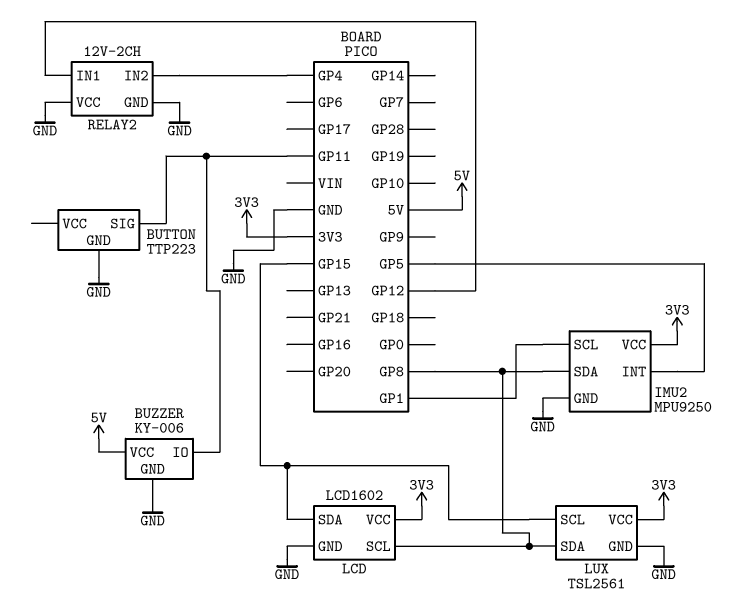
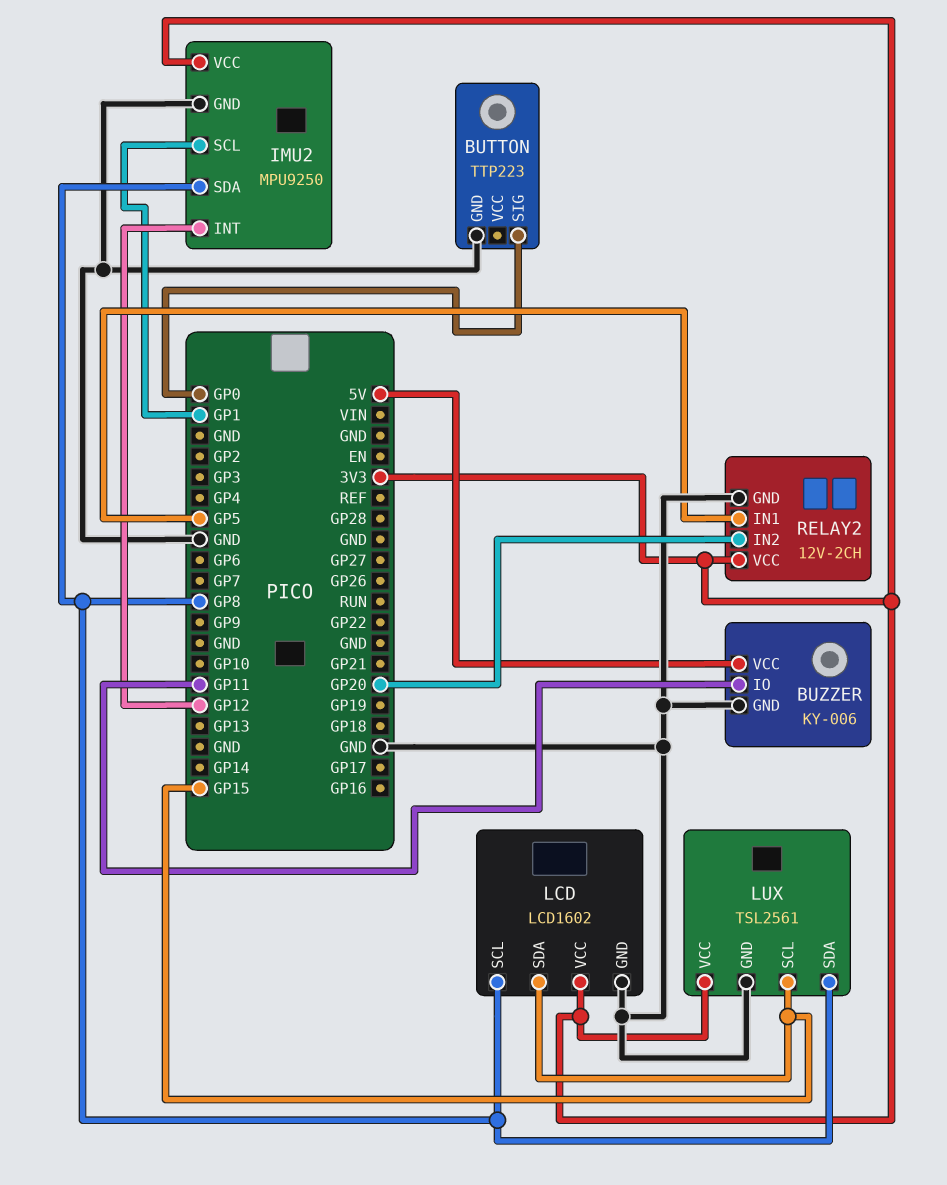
BUTTON pin SIG: GP11 -> GP0
IMU2 pin INT: GP5 -> GP12
RELAY2 pin IN1: GP12 -> GP5
RELAY2 pin IN2: GP4 -> GP20
RELAY2 pin VCC: GND -> 3V3

